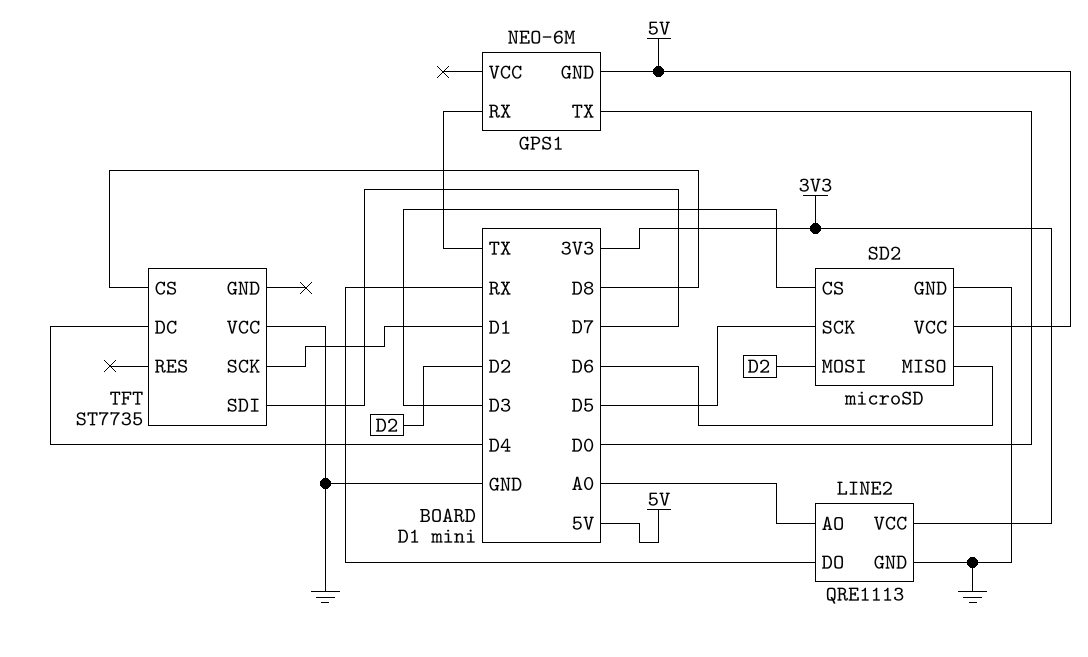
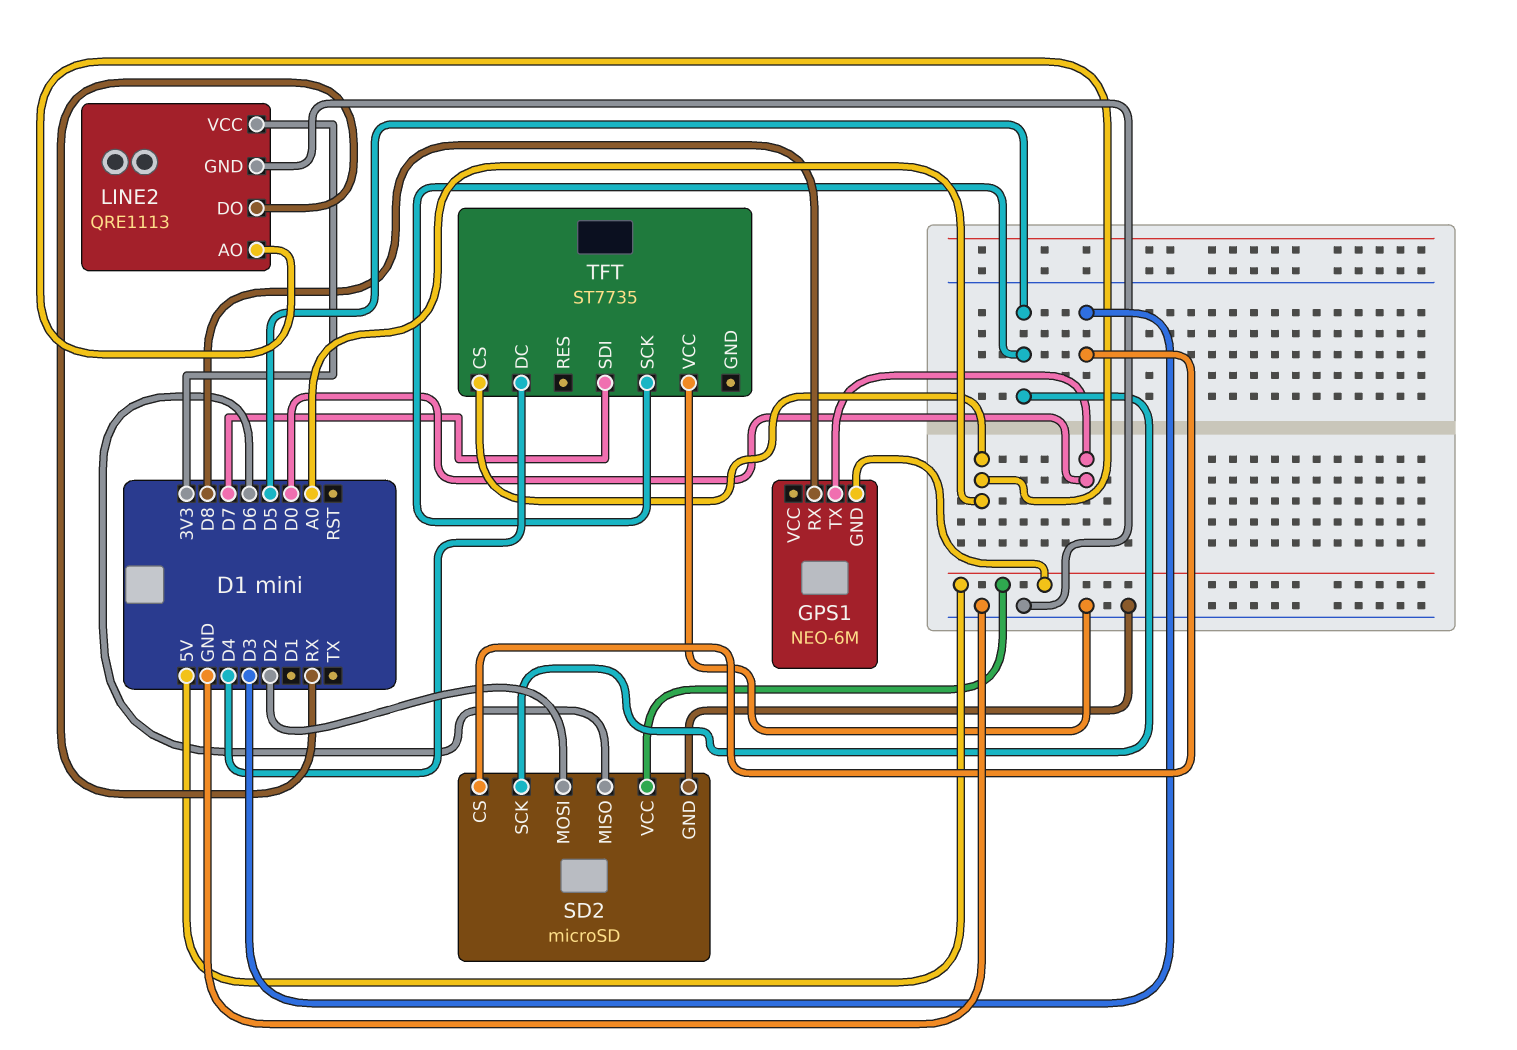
GPS1 pin RX: TX -> D8
TFT pin CS: D8 -> A0
TFT pin SCK: D1 -> D5

